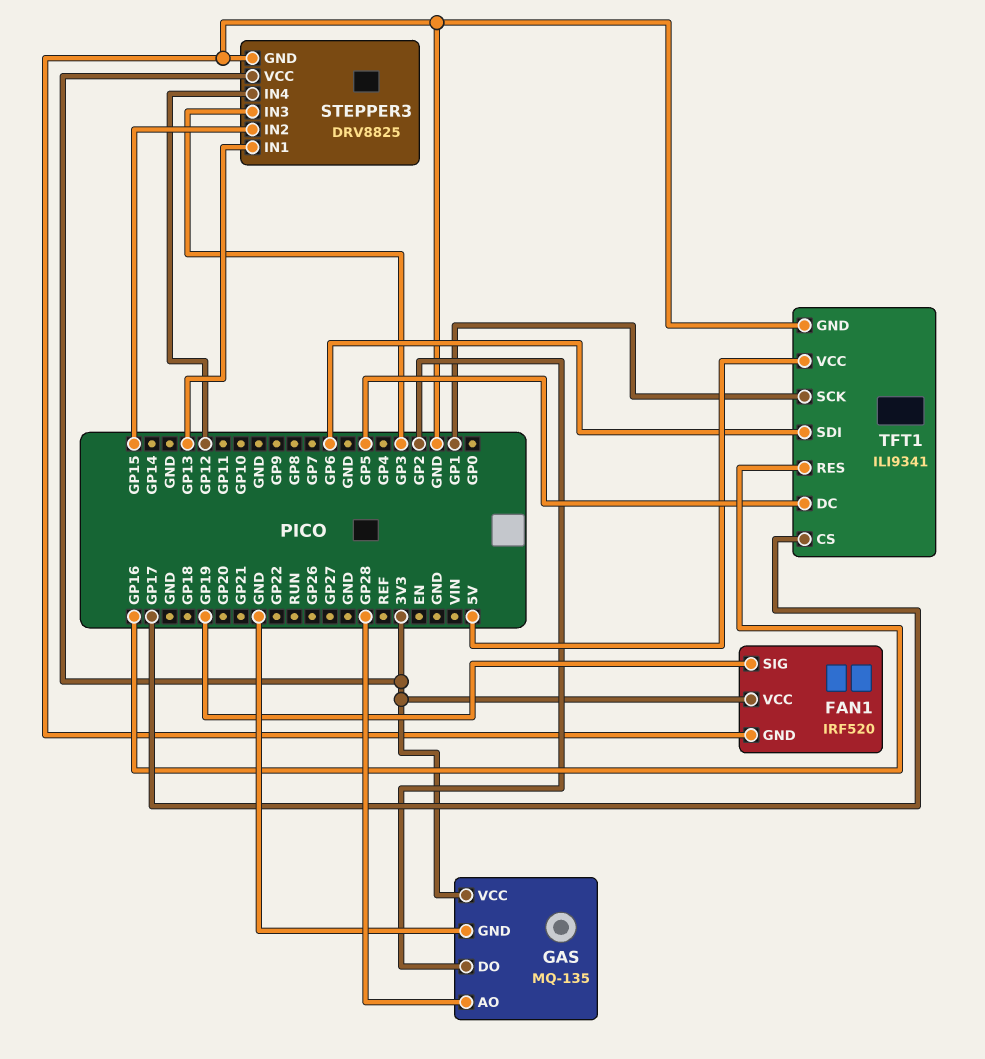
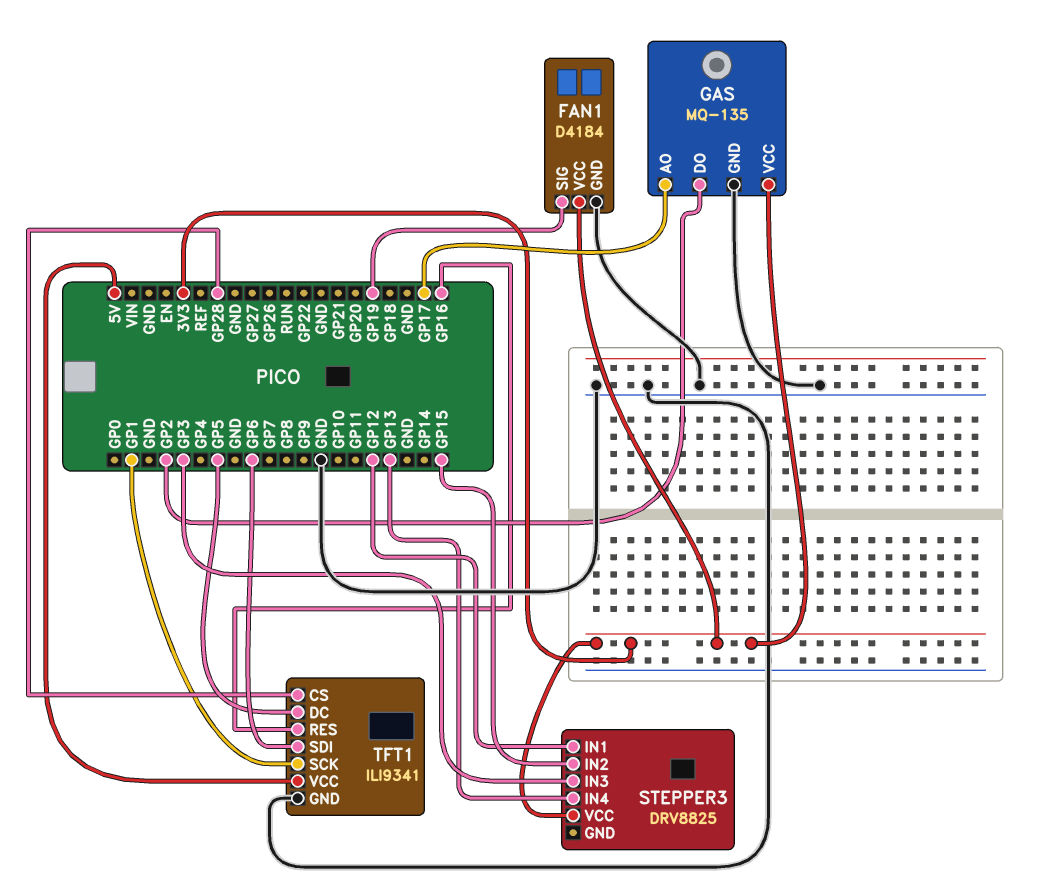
FAN1: IRF520 -> D4184
GAS pin AO: GP28 -> GP17
STEPPER3 pin GND: GND -> none
STEPPER3 pin IN1: GP13 -> GP12
STEPPER3 pin IN4: GP12 -> GP13
TFT1 pin CS: GP17 -> GP28

